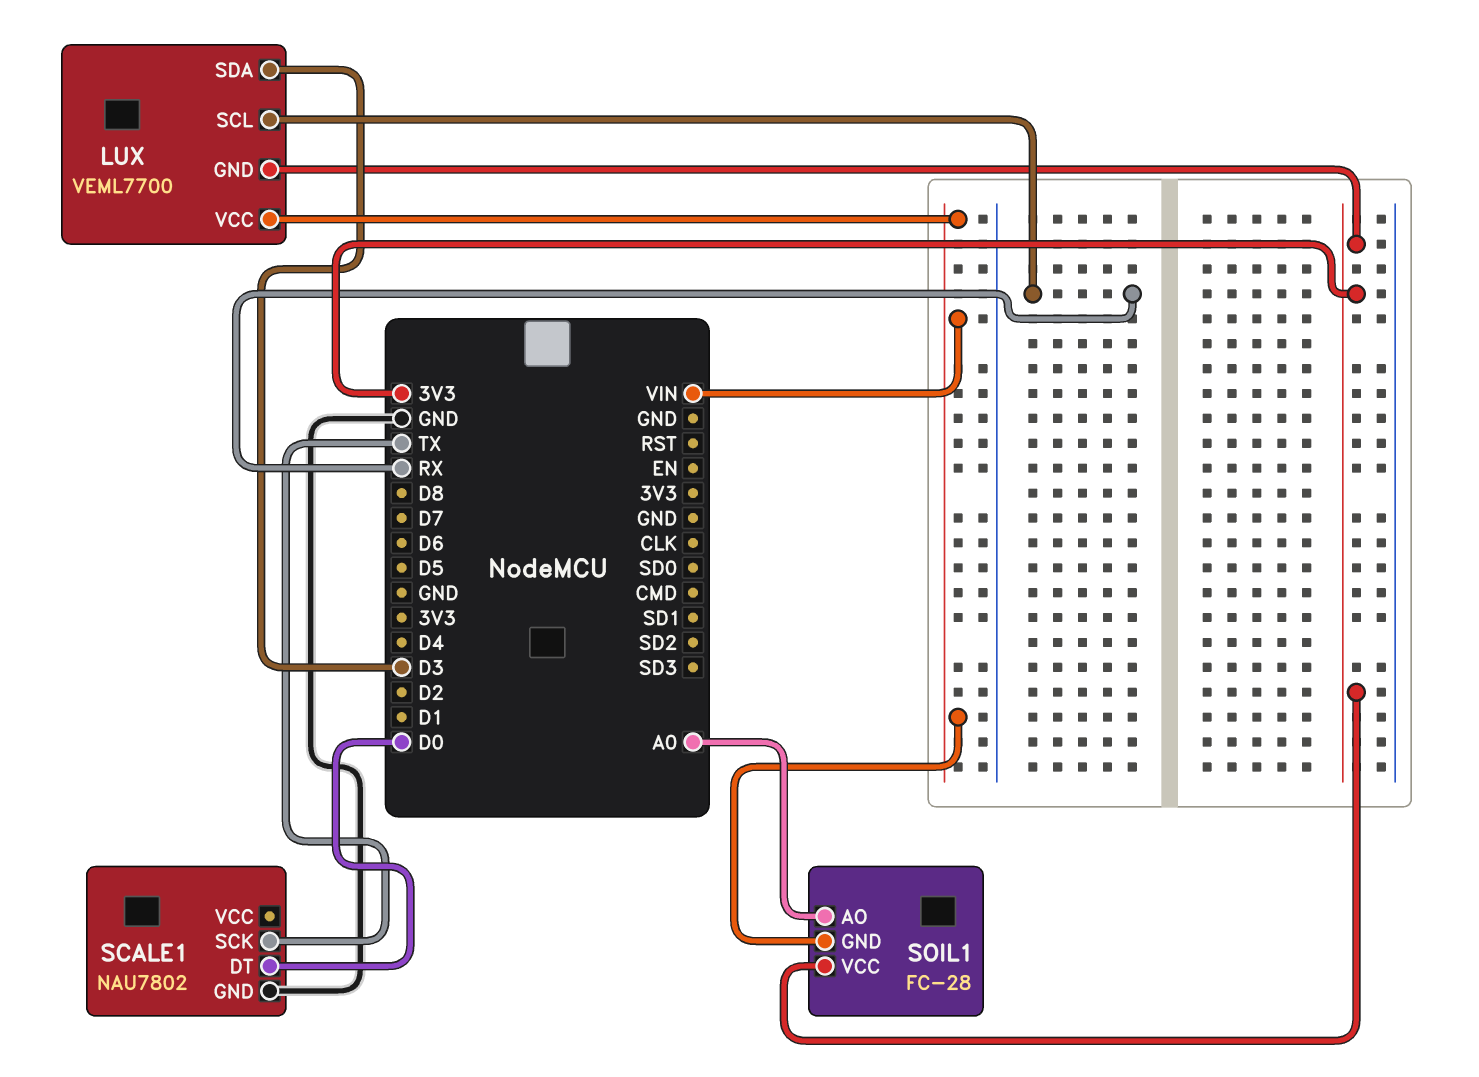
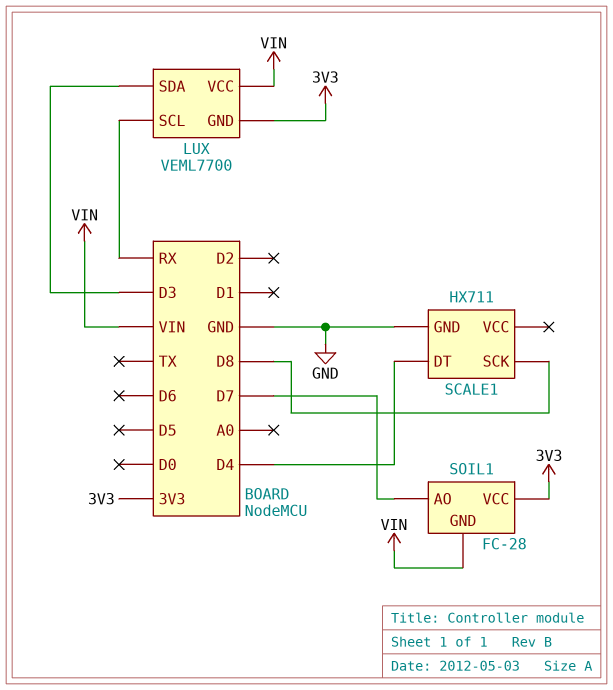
SCALE1: NAU7802 -> HX711
SCALE1 pin DT: D0 -> D4
SCALE1 pin SCK: TX -> D8
SOIL1 pin AO: A0 -> D7

